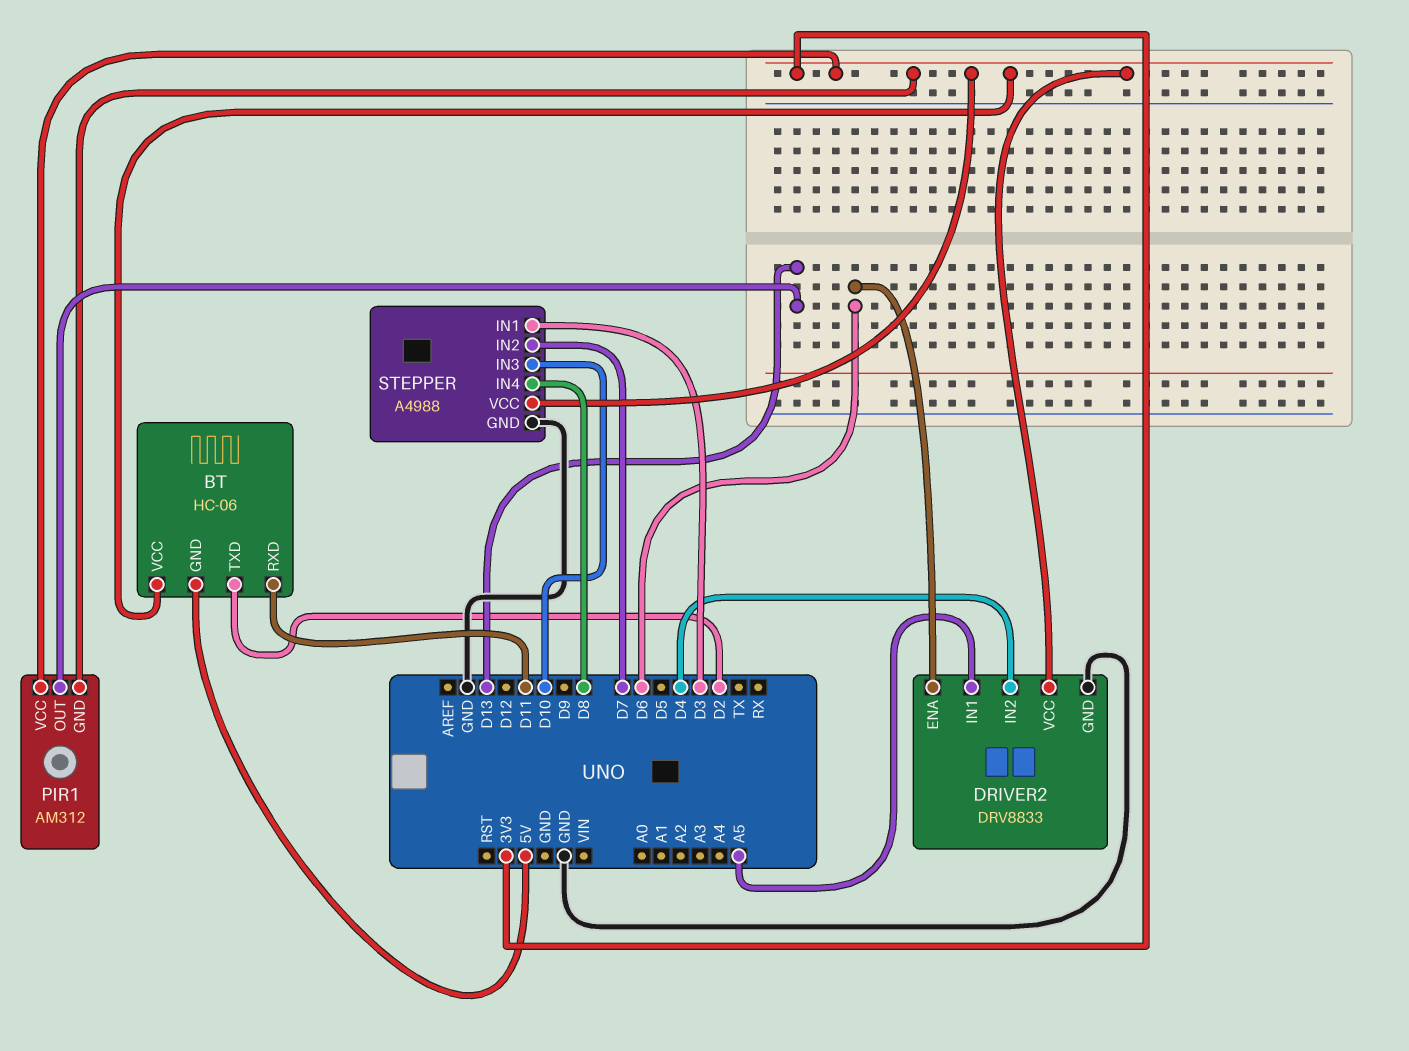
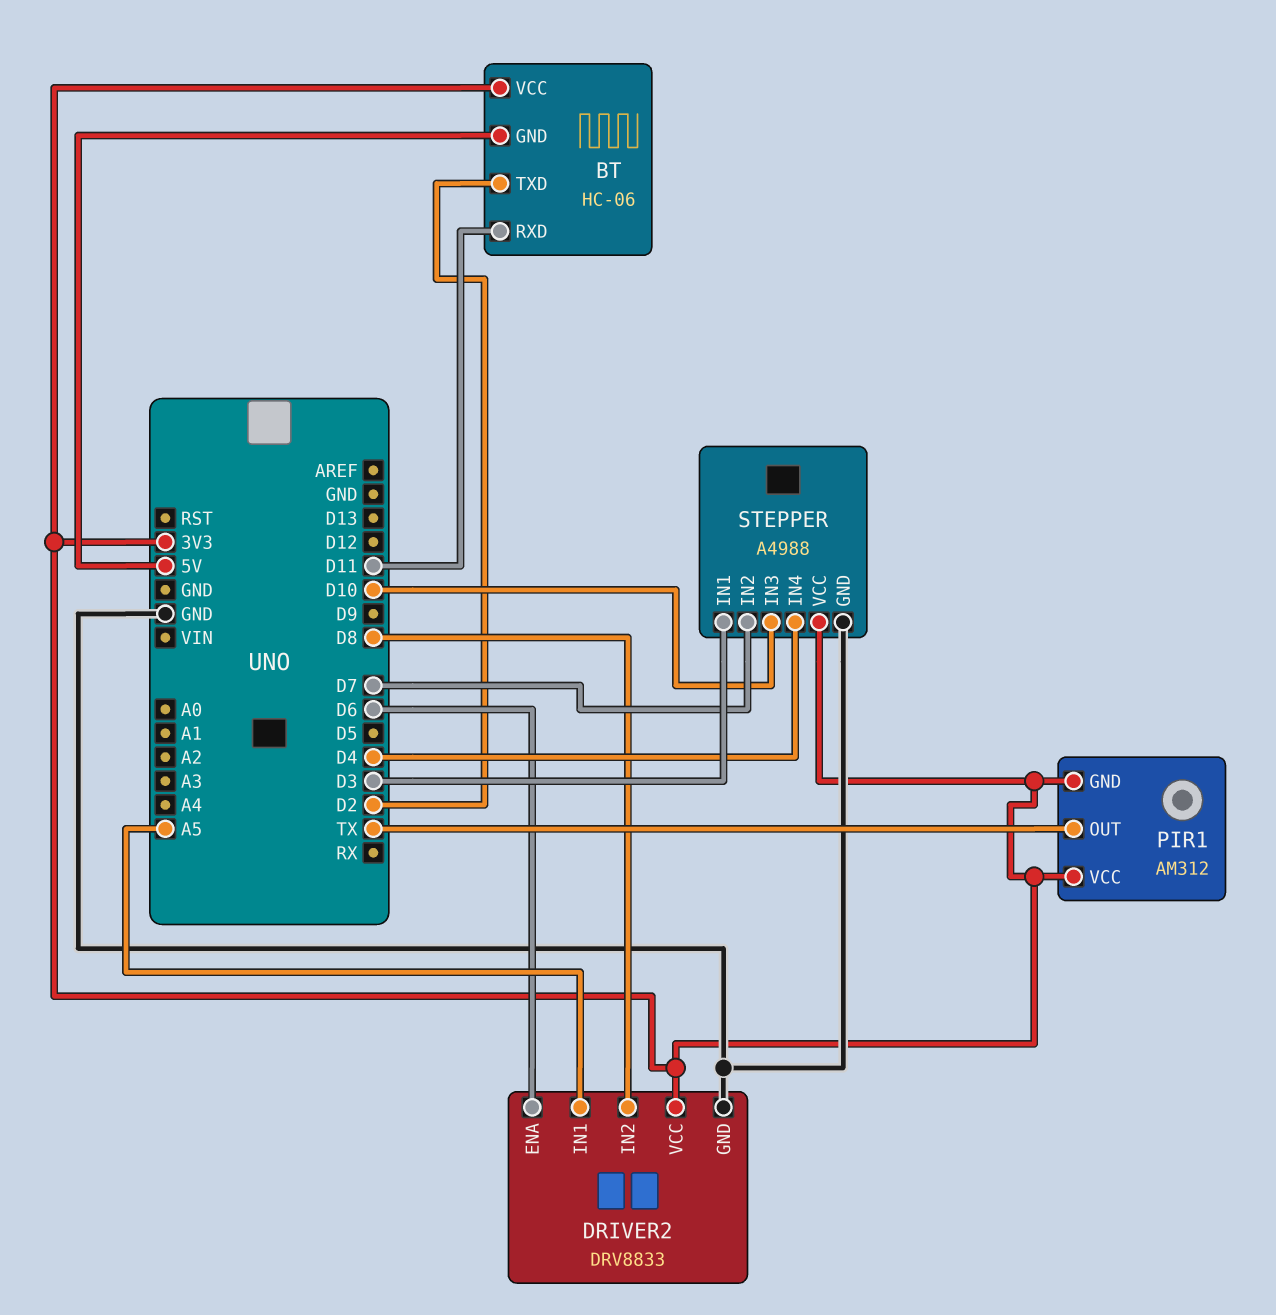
DRIVER2 pin IN2: D4 -> D8
PIR1 pin OUT: D13 -> TX
STEPPER pin IN4: D8 -> D4

